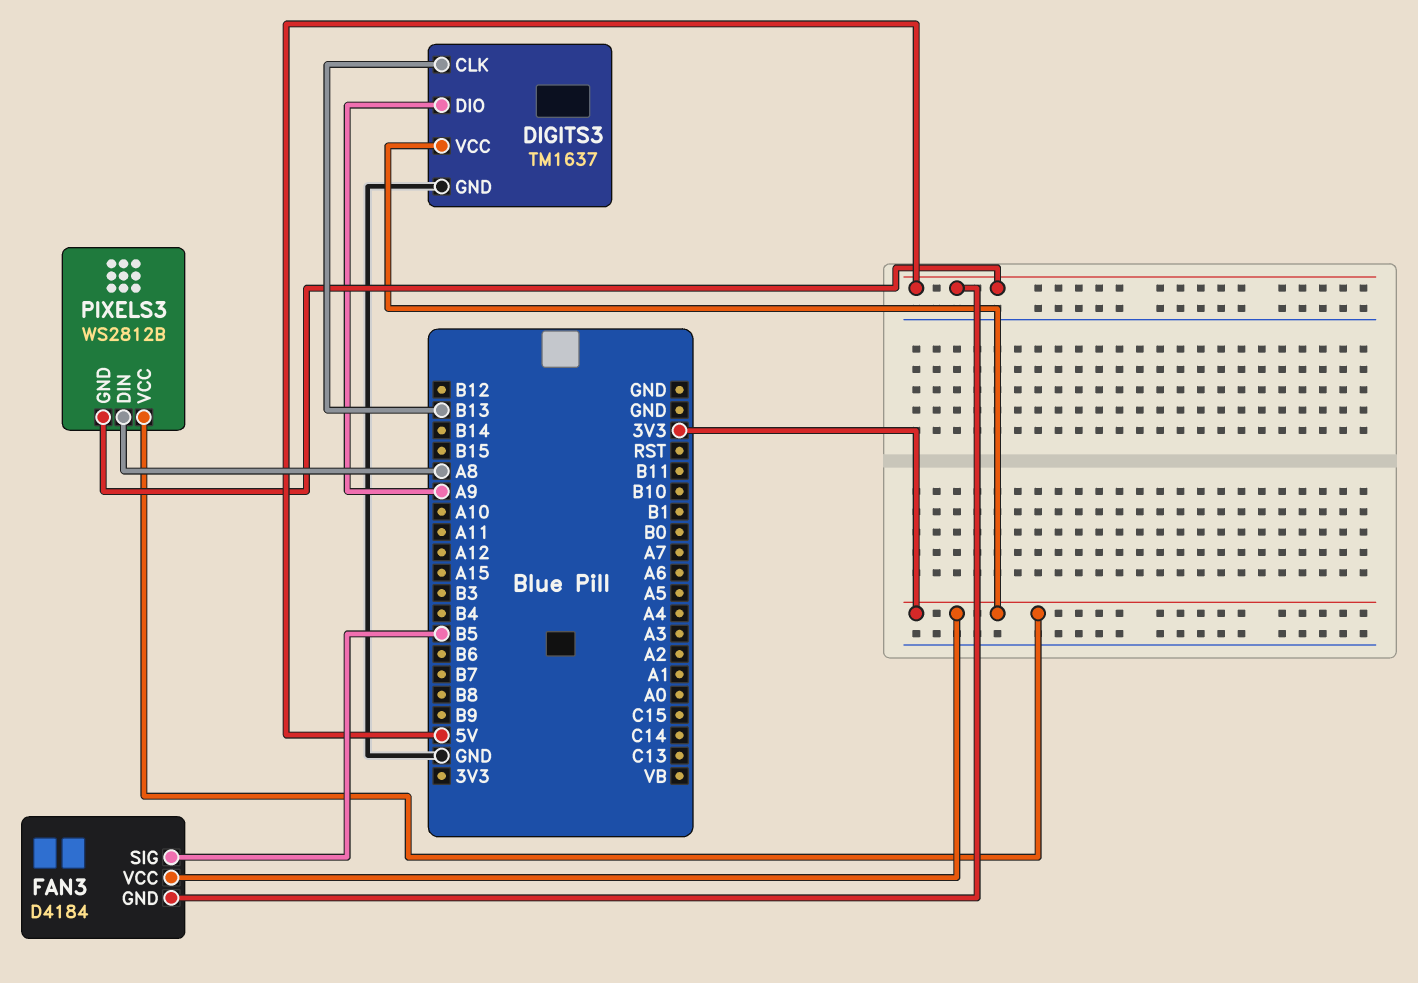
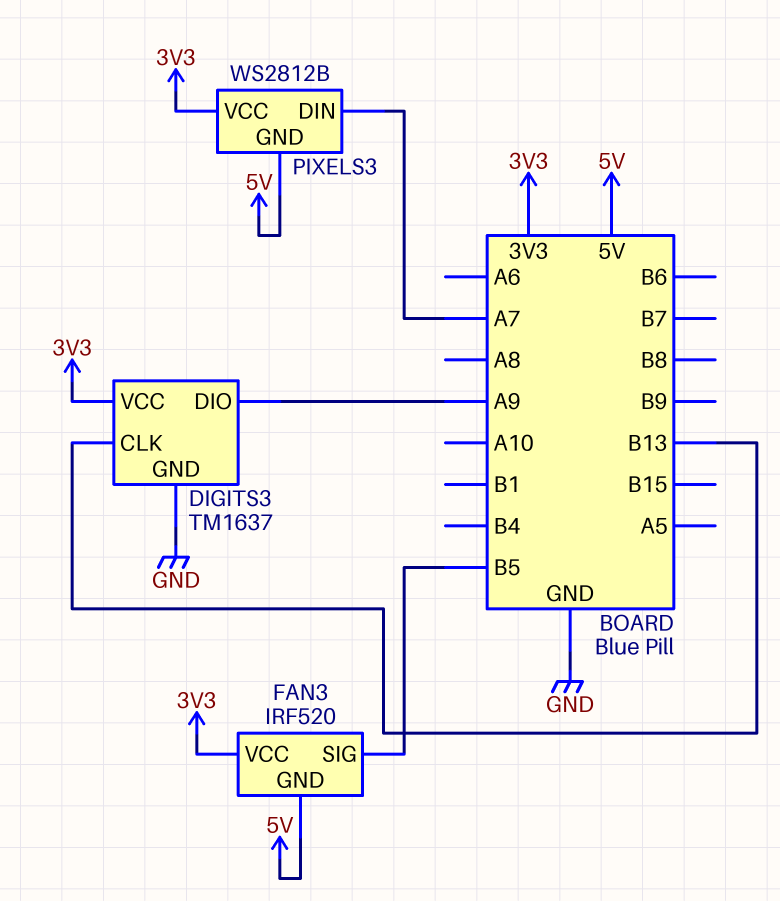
FAN3: D4184 -> IRF520
PIXELS3 pin DIN: A8 -> A7

